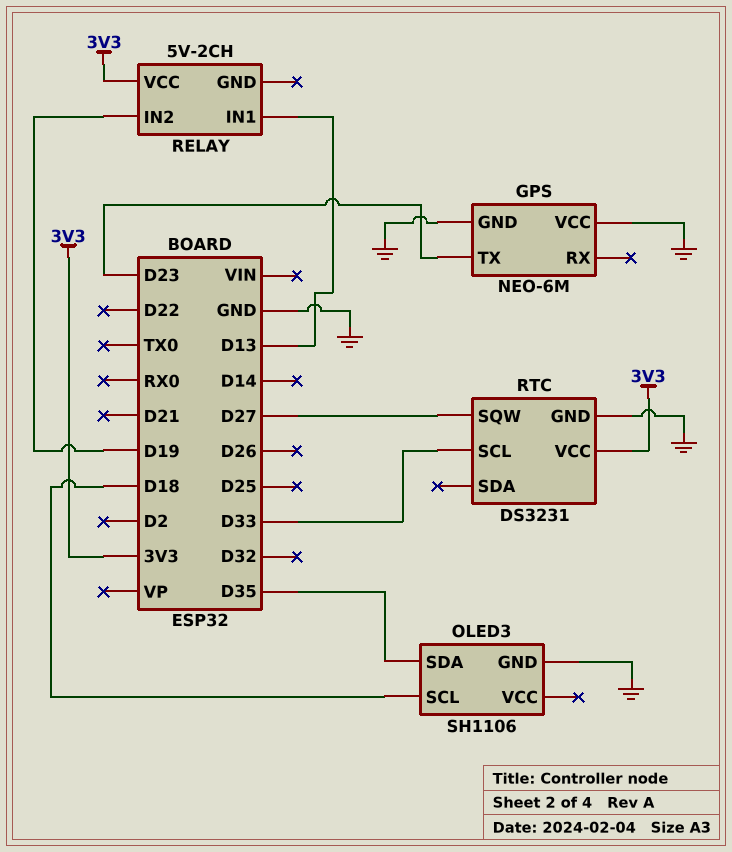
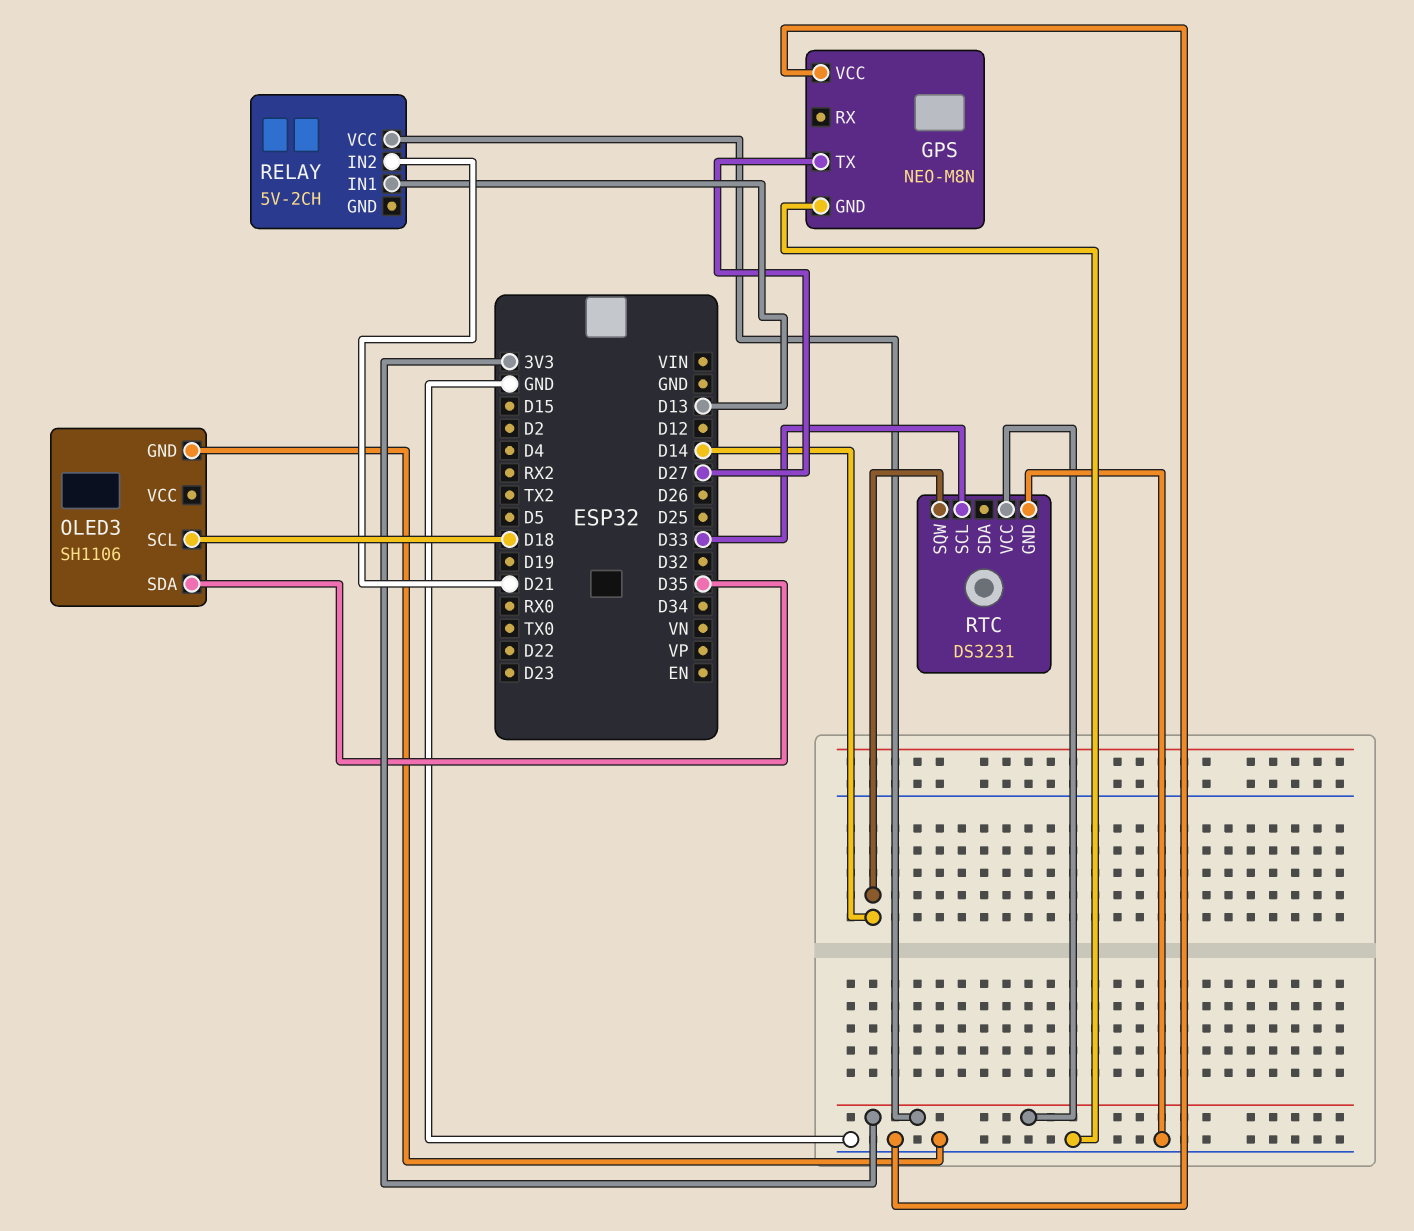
GPS: NEO-6M -> NEO-M8N
GPS pin TX: D23 -> D27
RELAY pin IN2: D19 -> D21
RTC pin SQW: D27 -> D14

